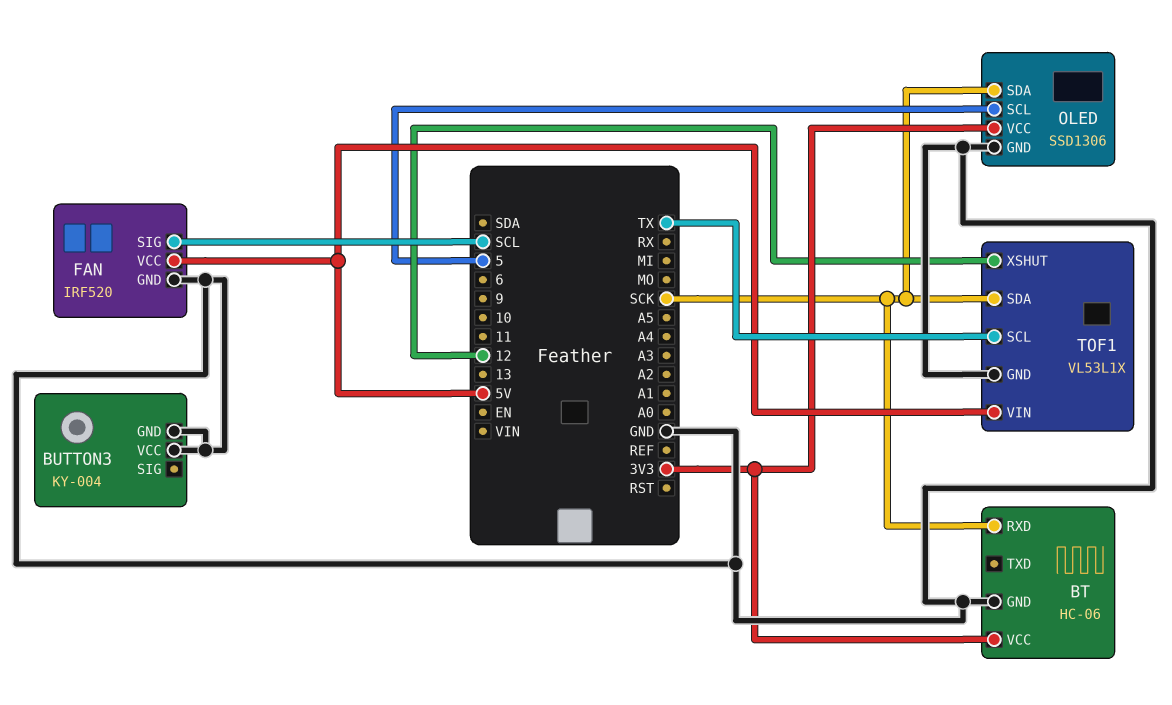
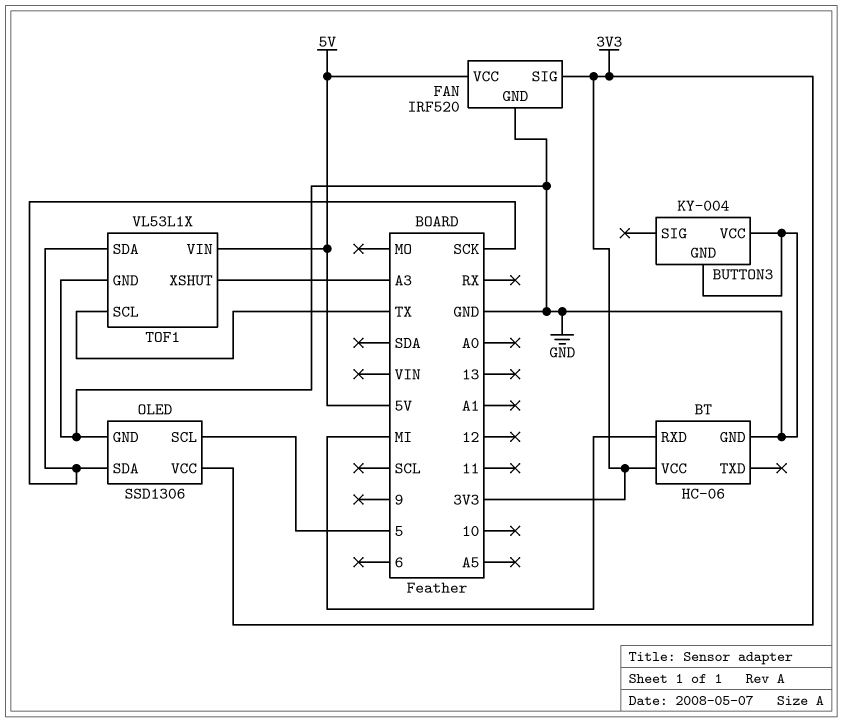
BT pin RXD: SCK -> MI
FAN pin SIG: SCL -> 3V3
TOF1 pin XSHUT: 12 -> A3

